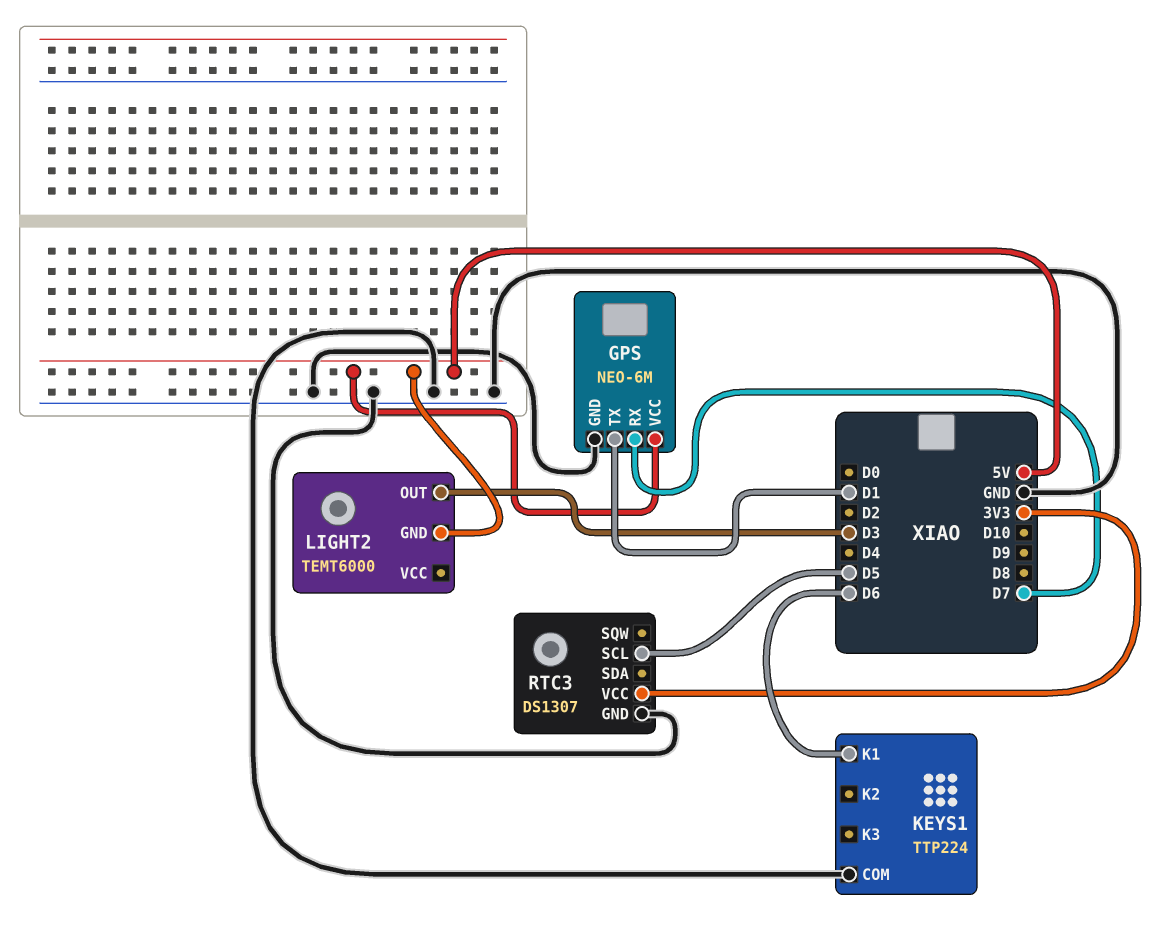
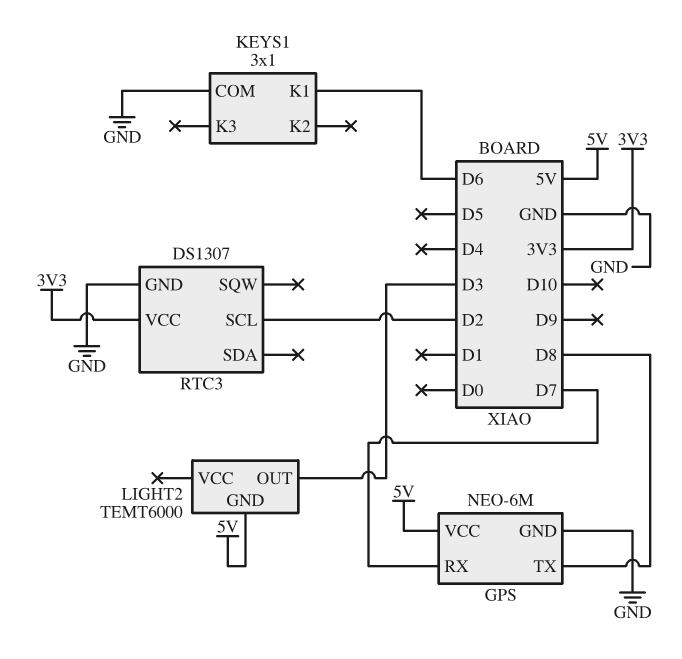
GPS pin TX: D1 -> D8
KEYS1: TTP224 -> 3x1
RTC3 pin SCL: D5 -> D2

